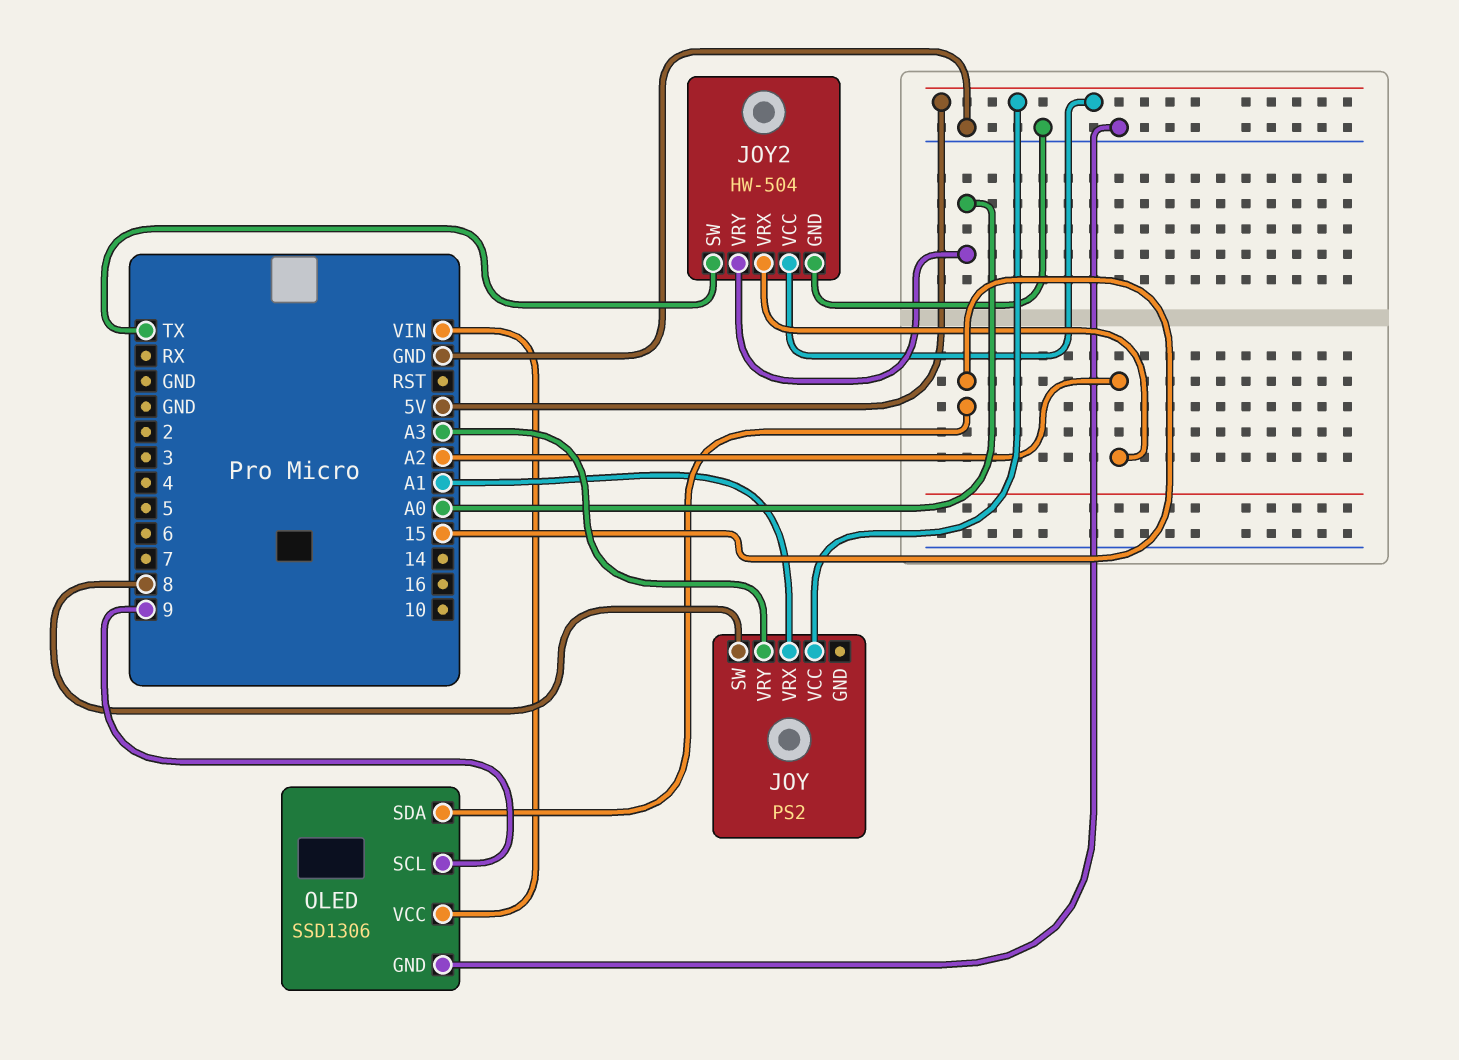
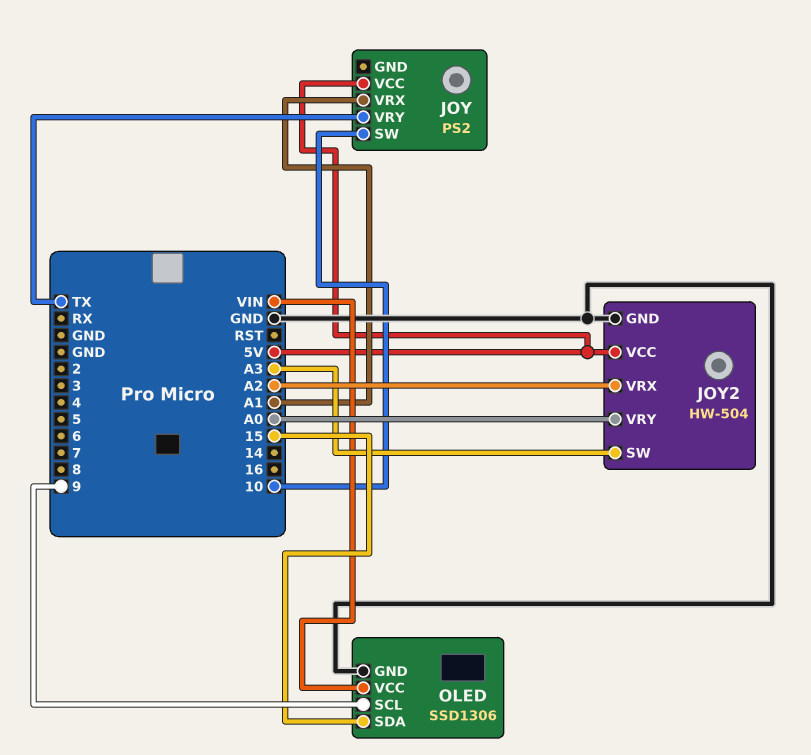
JOY pin SW: 8 -> 10
JOY pin VRY: A3 -> TX
JOY2 pin SW: TX -> A3

